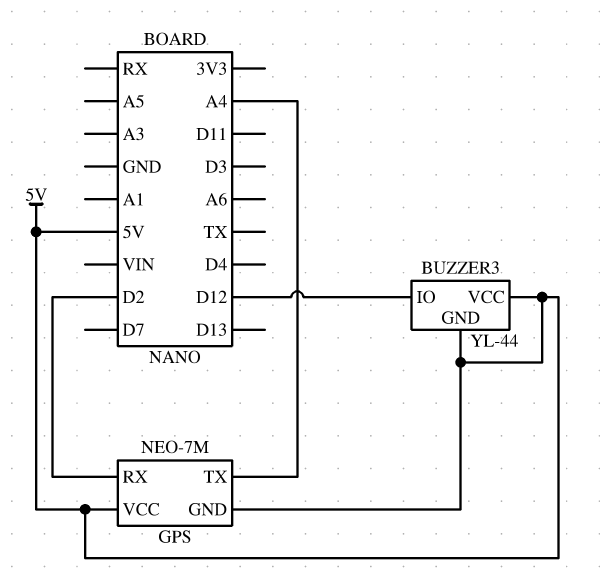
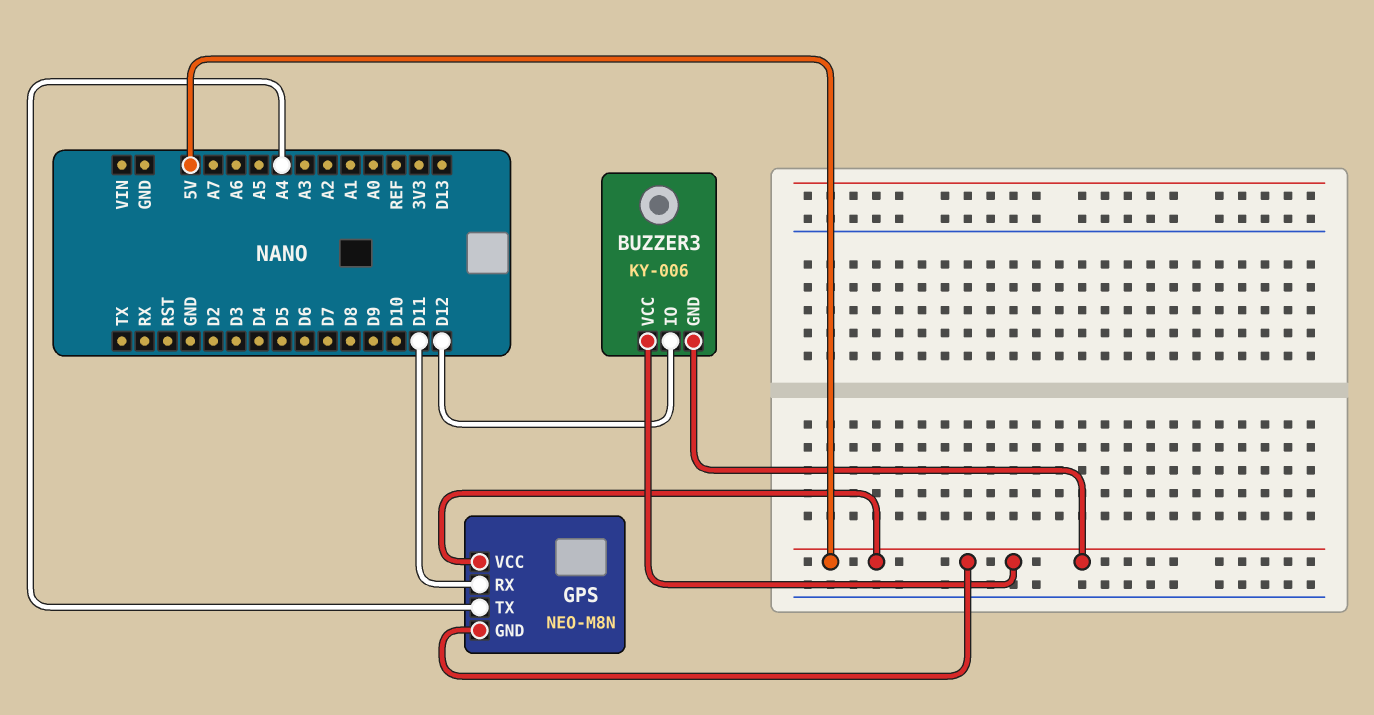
BUZZER3: YL-44 -> KY-006
GPS: NEO-7M -> NEO-M8N
GPS pin RX: D2 -> D11

